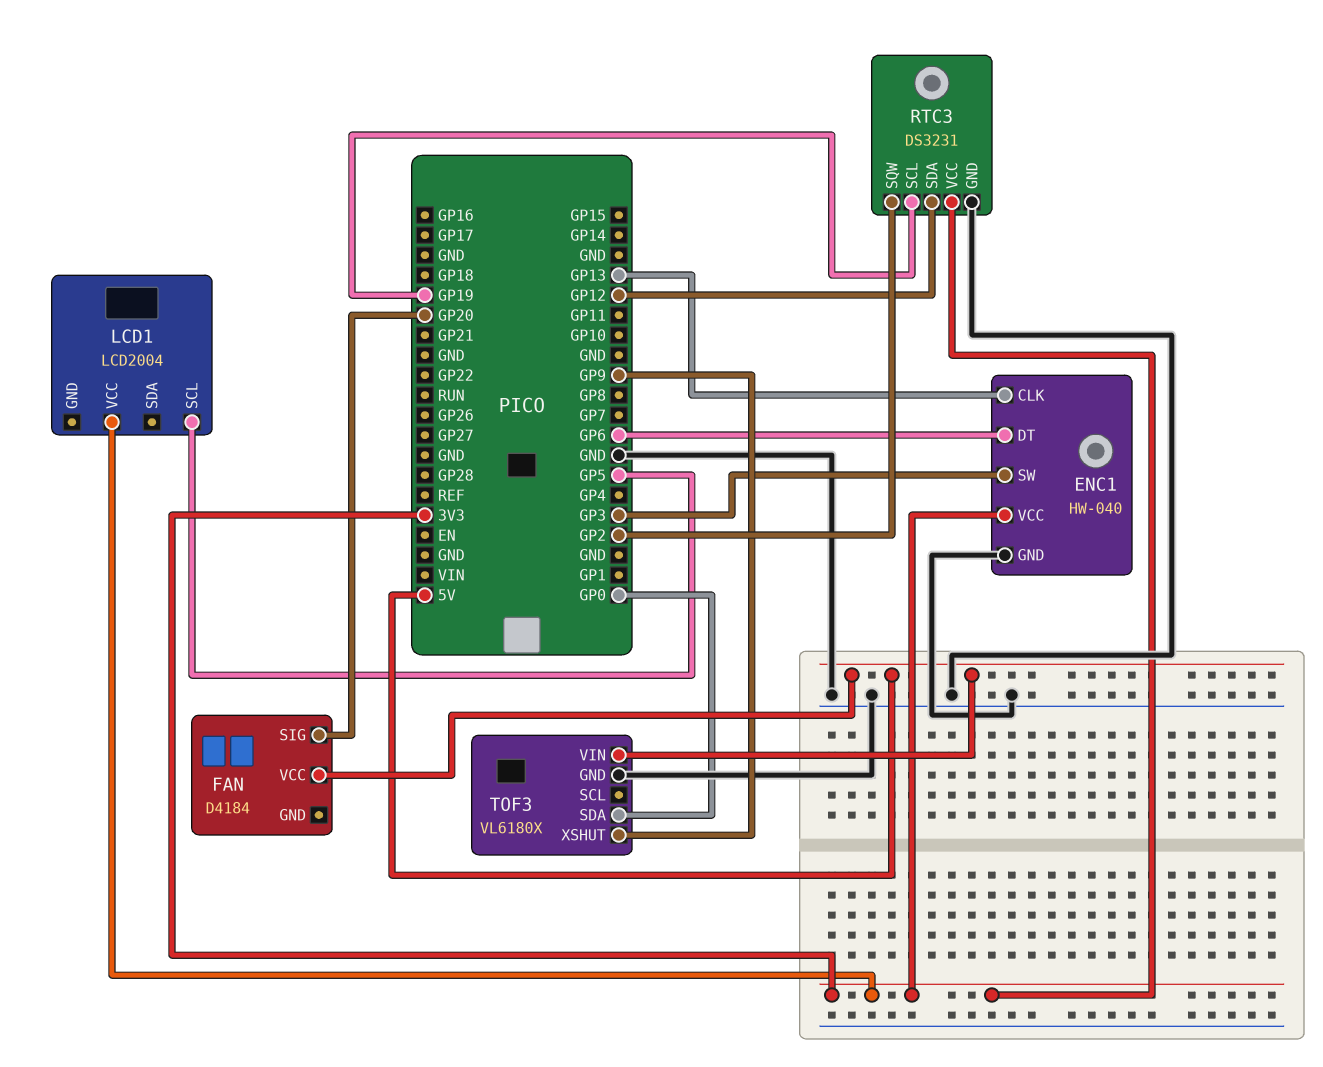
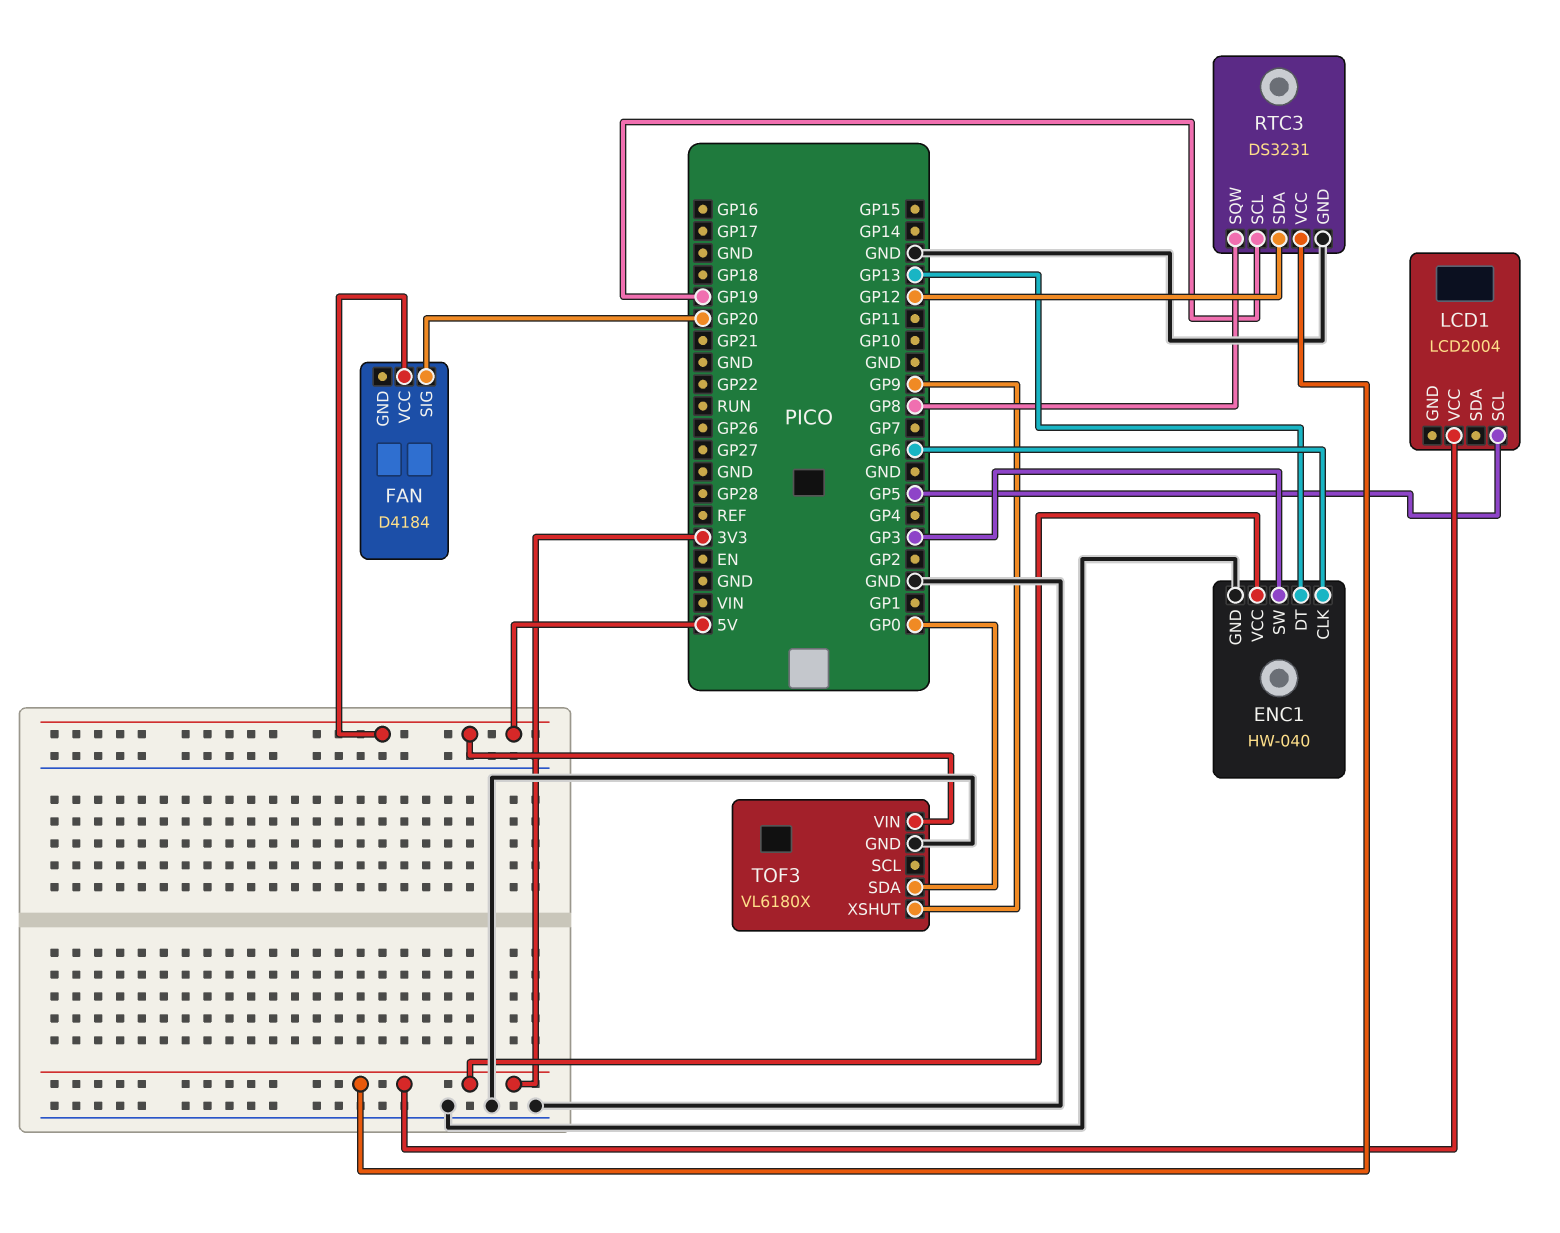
ENC1 pin CLK: GP13 -> GP6
ENC1 pin DT: GP6 -> GP13
RTC3 pin SQW: GP2 -> GP8

